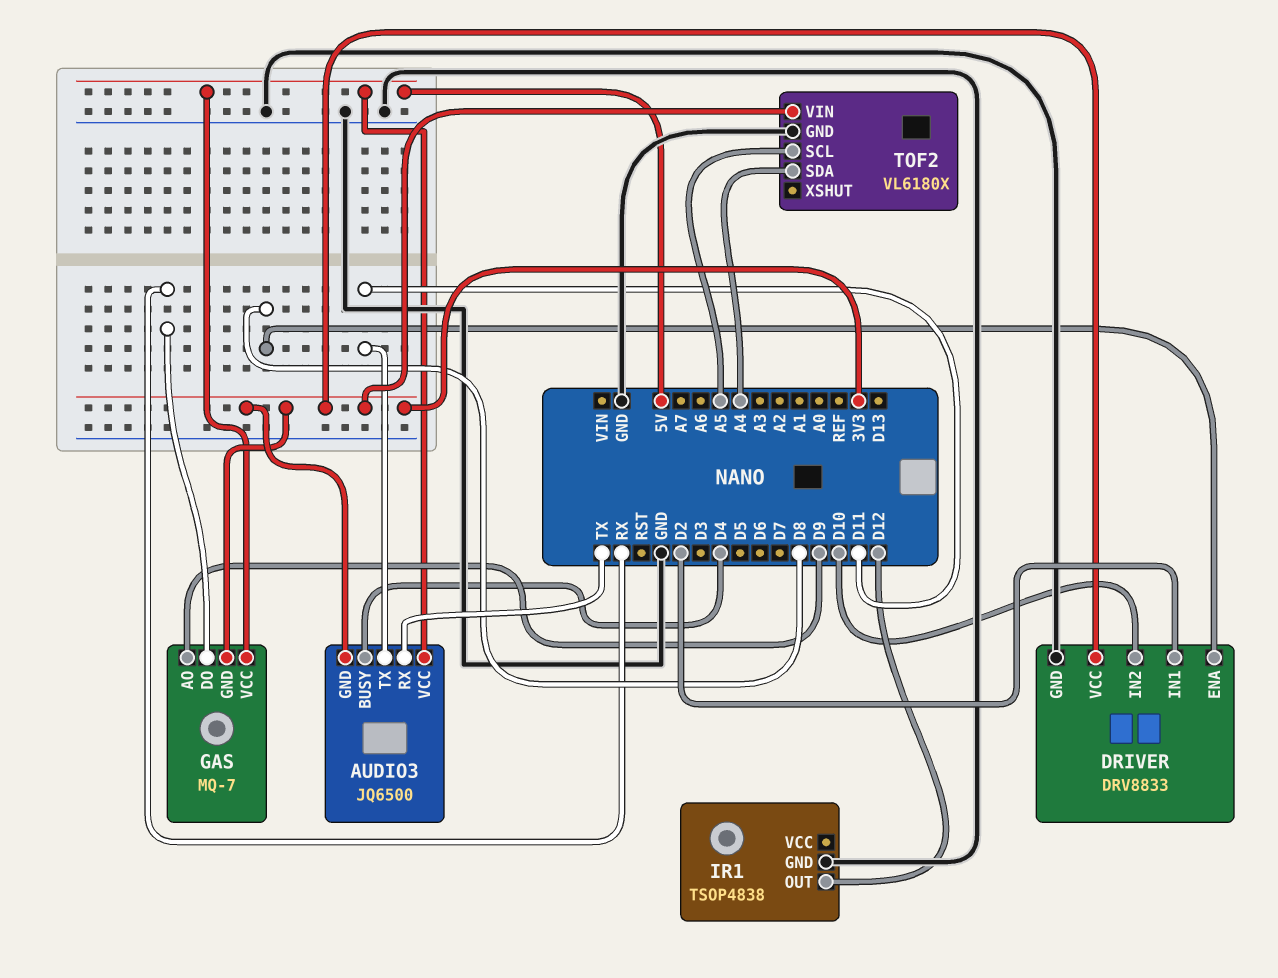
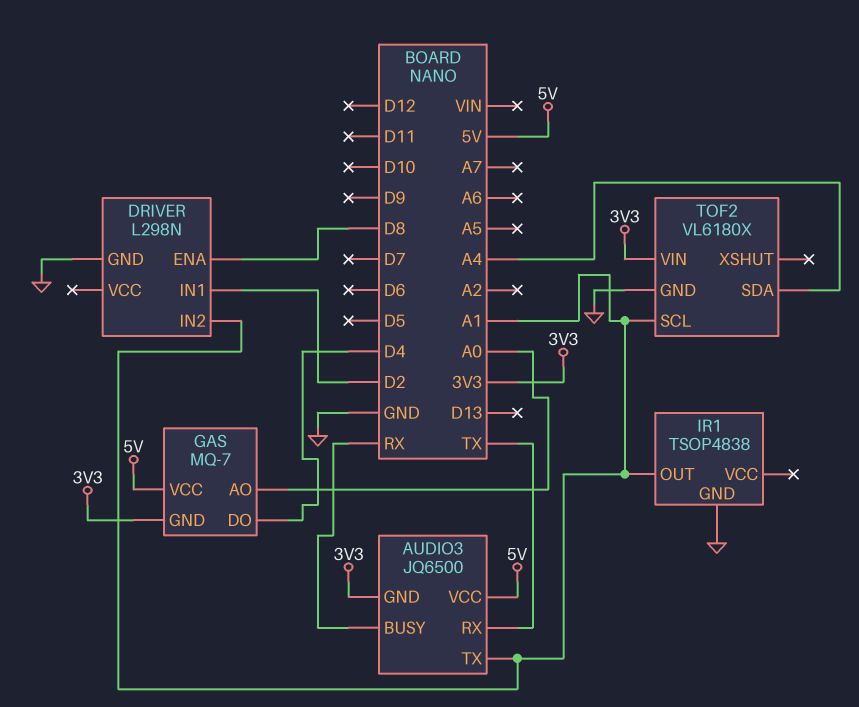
AUDIO3 pin BUSY: D4 -> RX
AUDIO3 pin TX: D11 -> A1
DRIVER: DRV8833 -> L298N
DRIVER pin IN2: D10 -> A1
DRIVER pin VCC: 3V3 -> none
GAS pin AO: D9 -> A0
GAS pin DO: RX -> D4
IR1 pin OUT: D12 -> A1
TOF2 pin SCL: A5 -> A1

